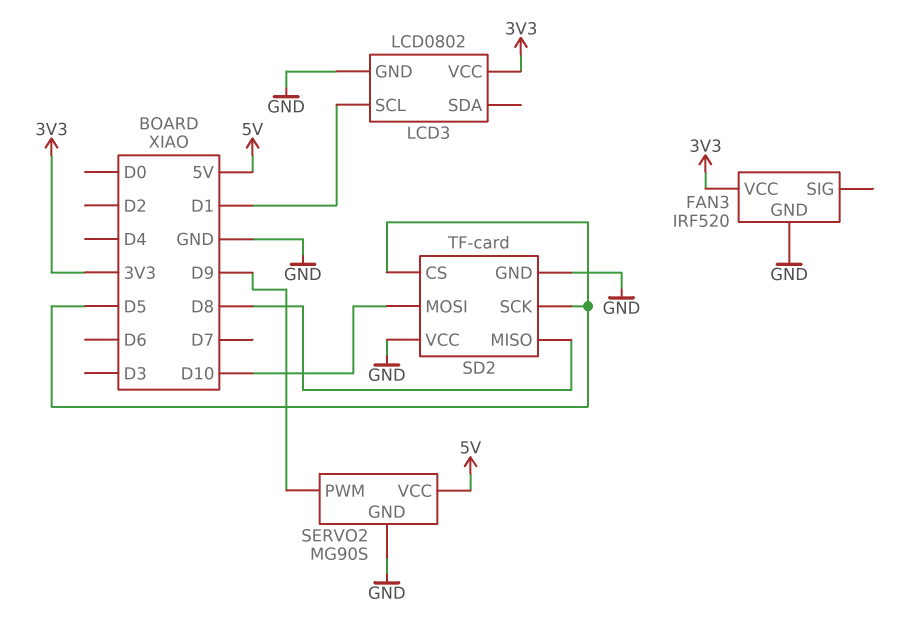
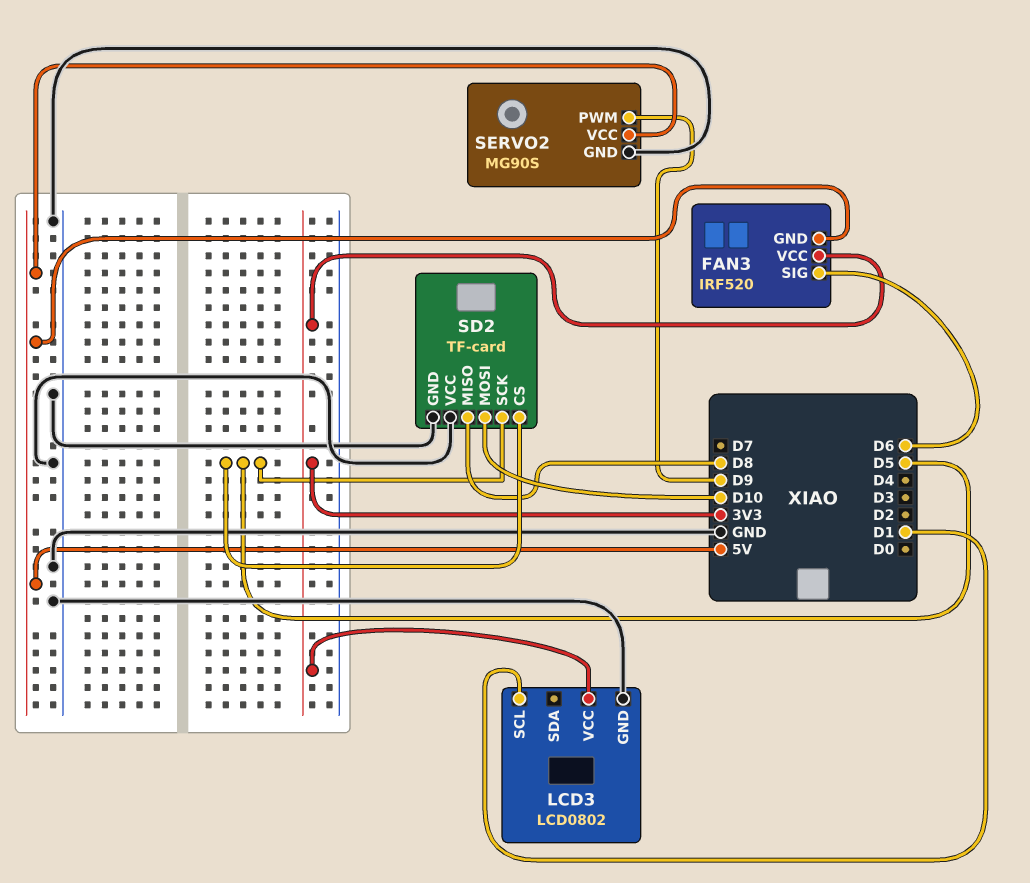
FAN3 pin GND: GND -> 5V
FAN3 pin SIG: none -> D6

